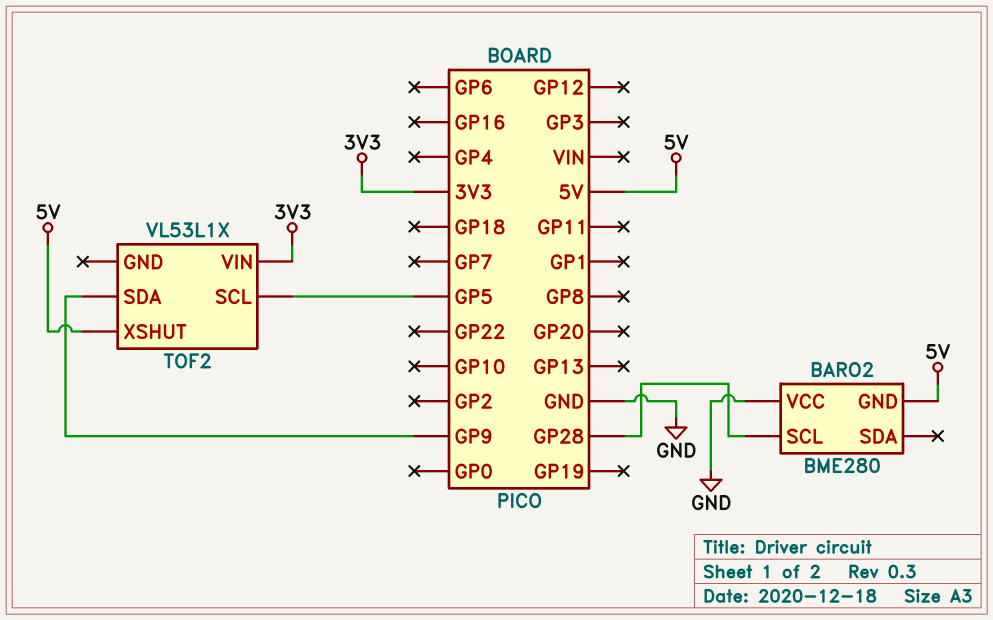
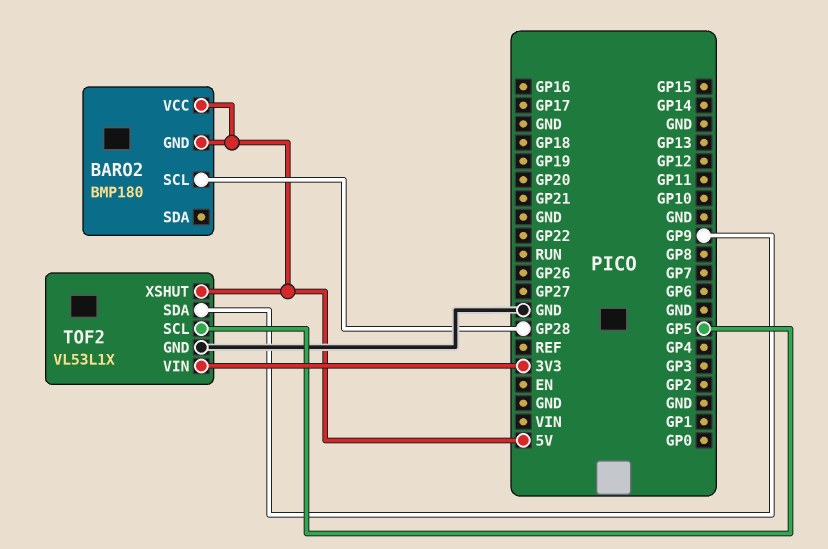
BARO2: BME280 -> BMP180
BARO2 pin VCC: GND -> 5V
TOF2 pin GND: none -> GND

